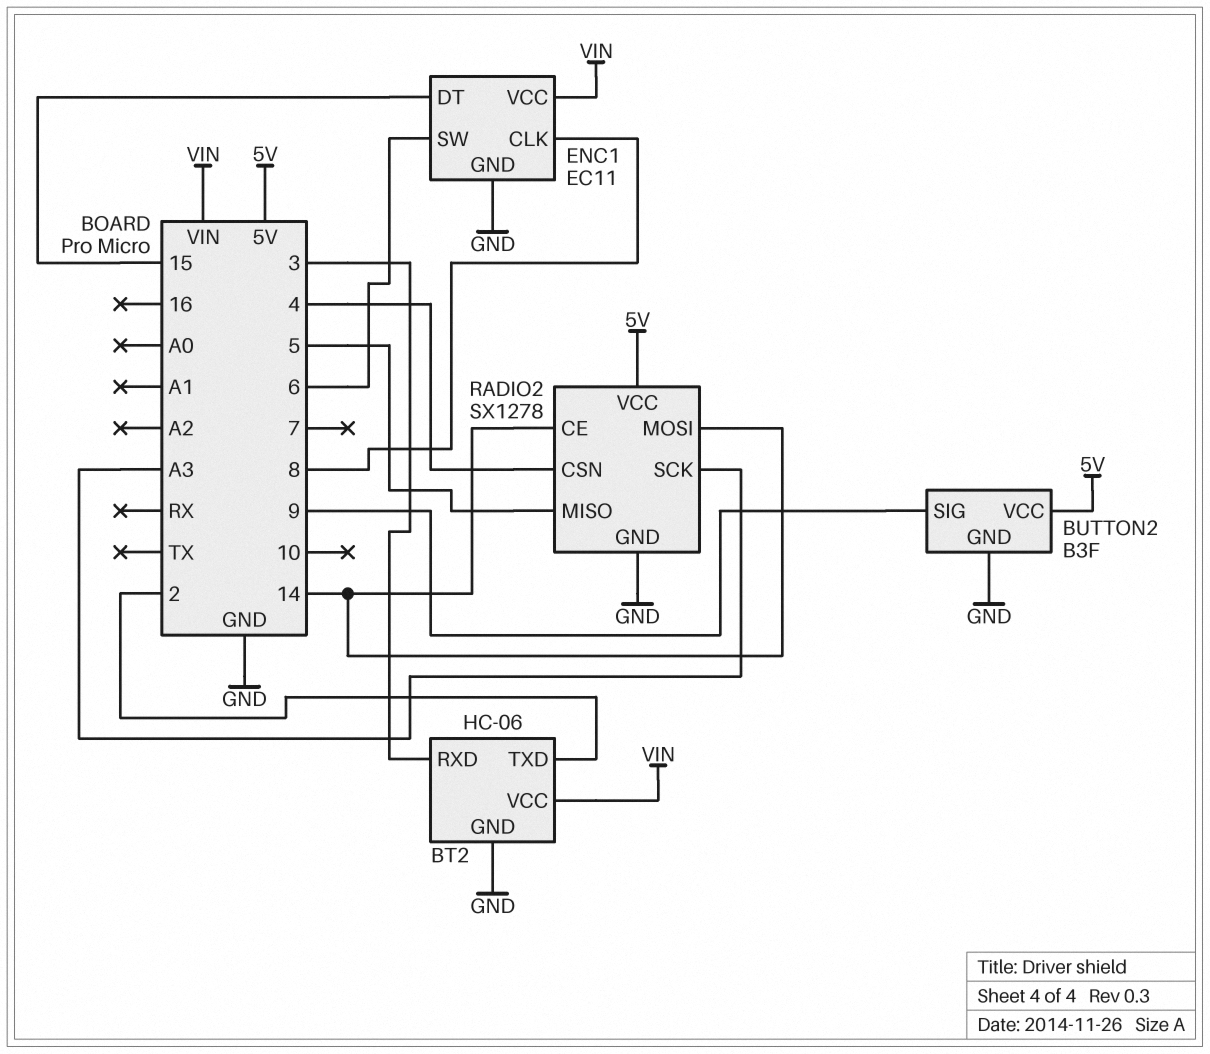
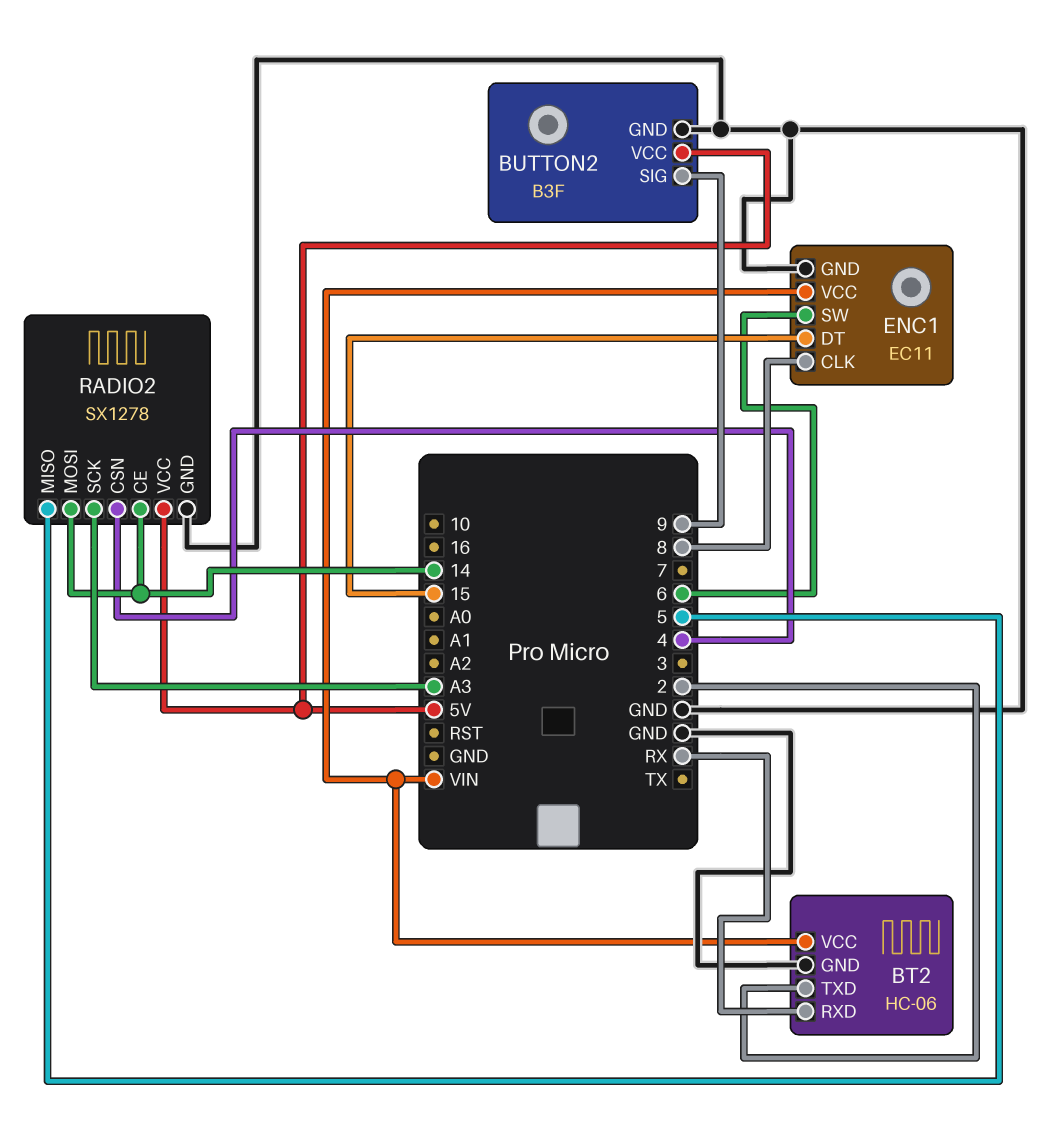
BT2 pin RXD: 3 -> RX

